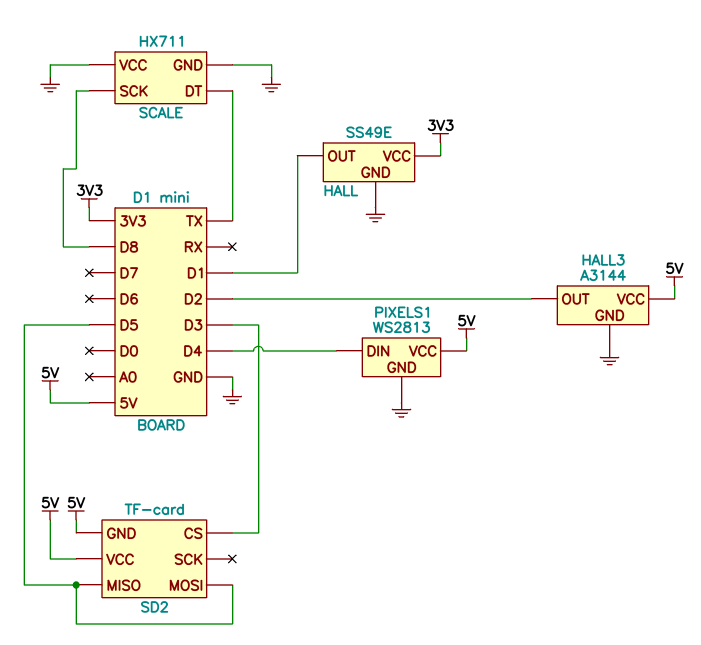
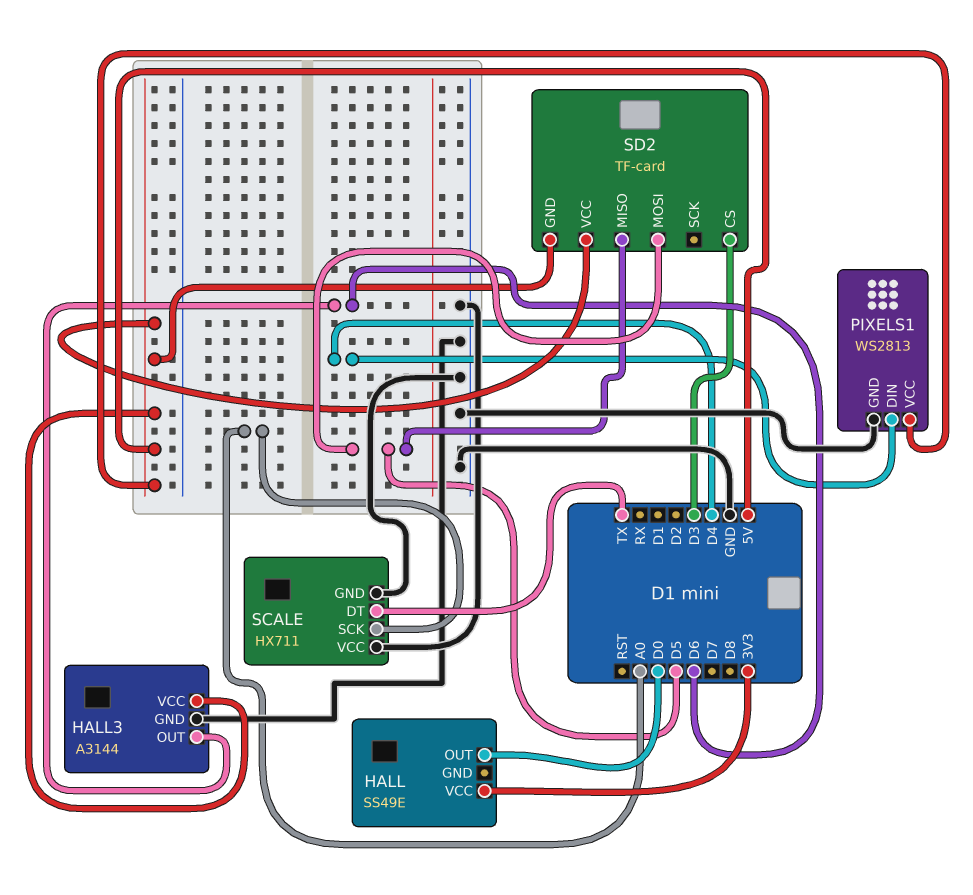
HALL pin GND: GND -> none
HALL pin OUT: D1 -> D0
HALL3 pin OUT: D2 -> D6
SCALE pin SCK: D8 -> A0

